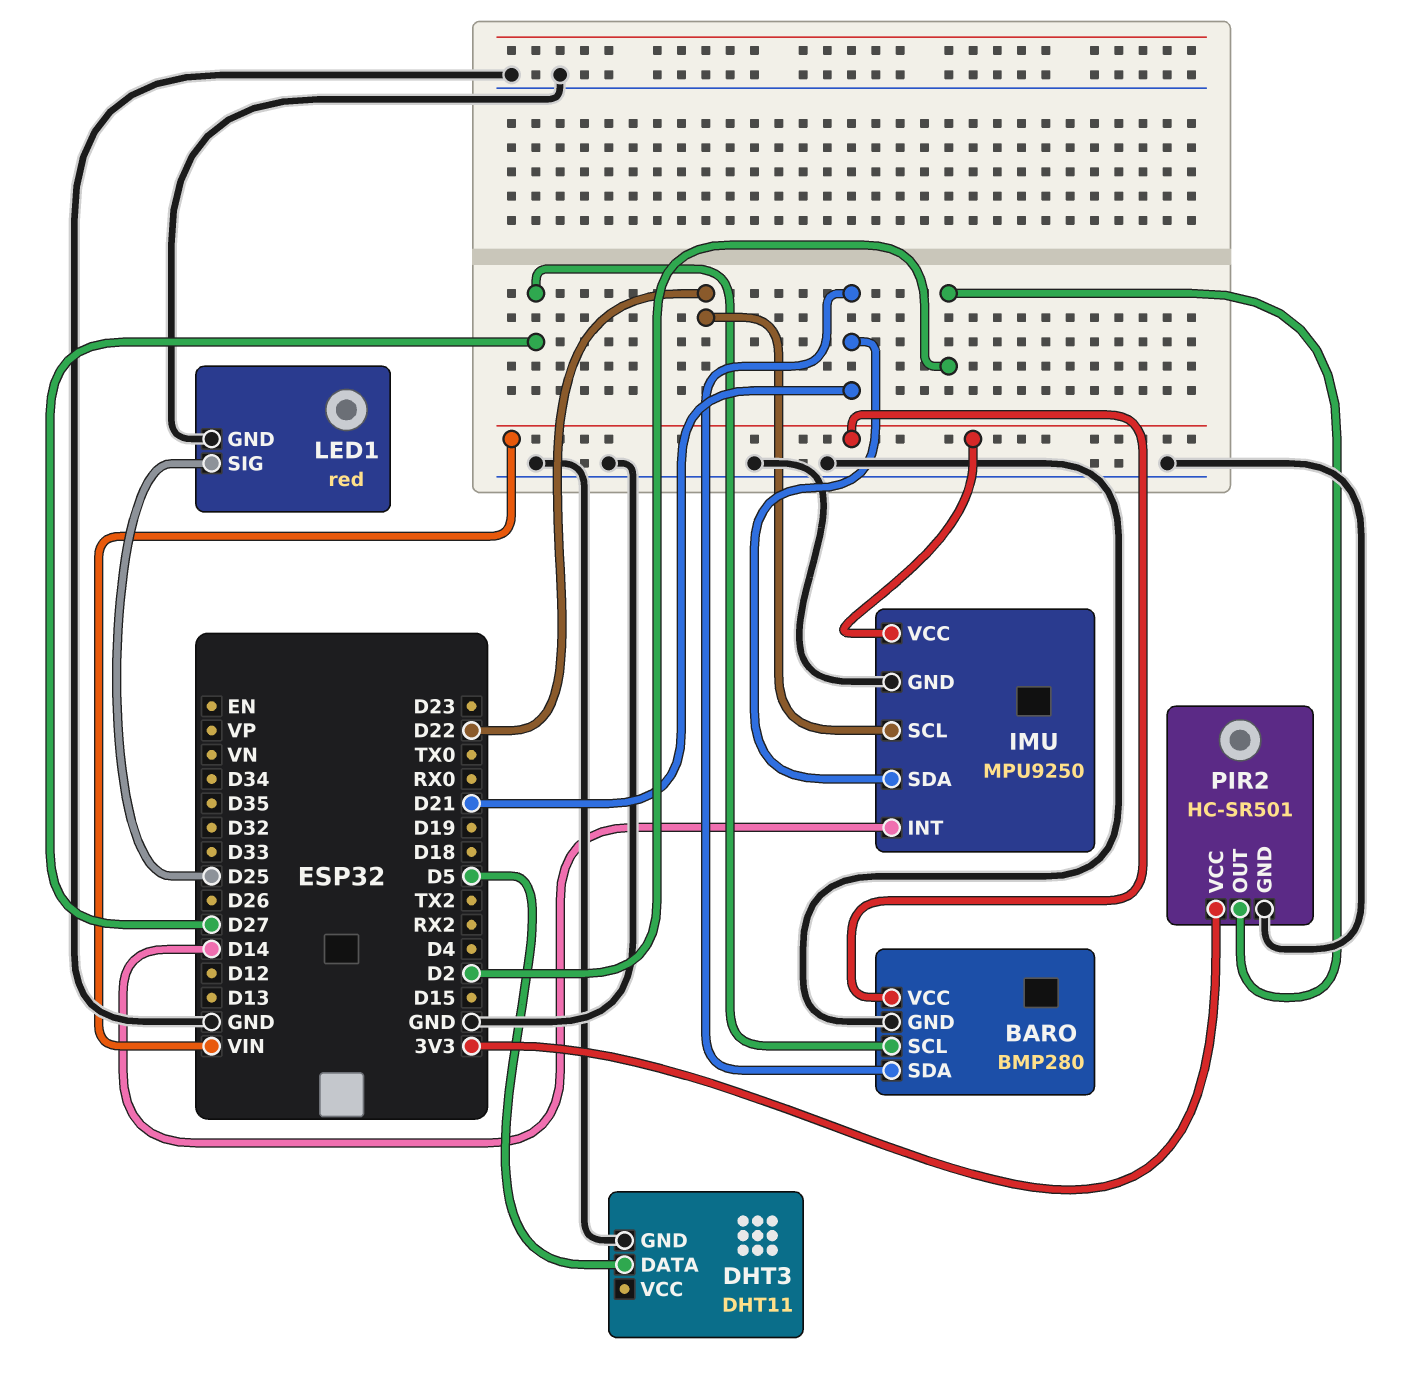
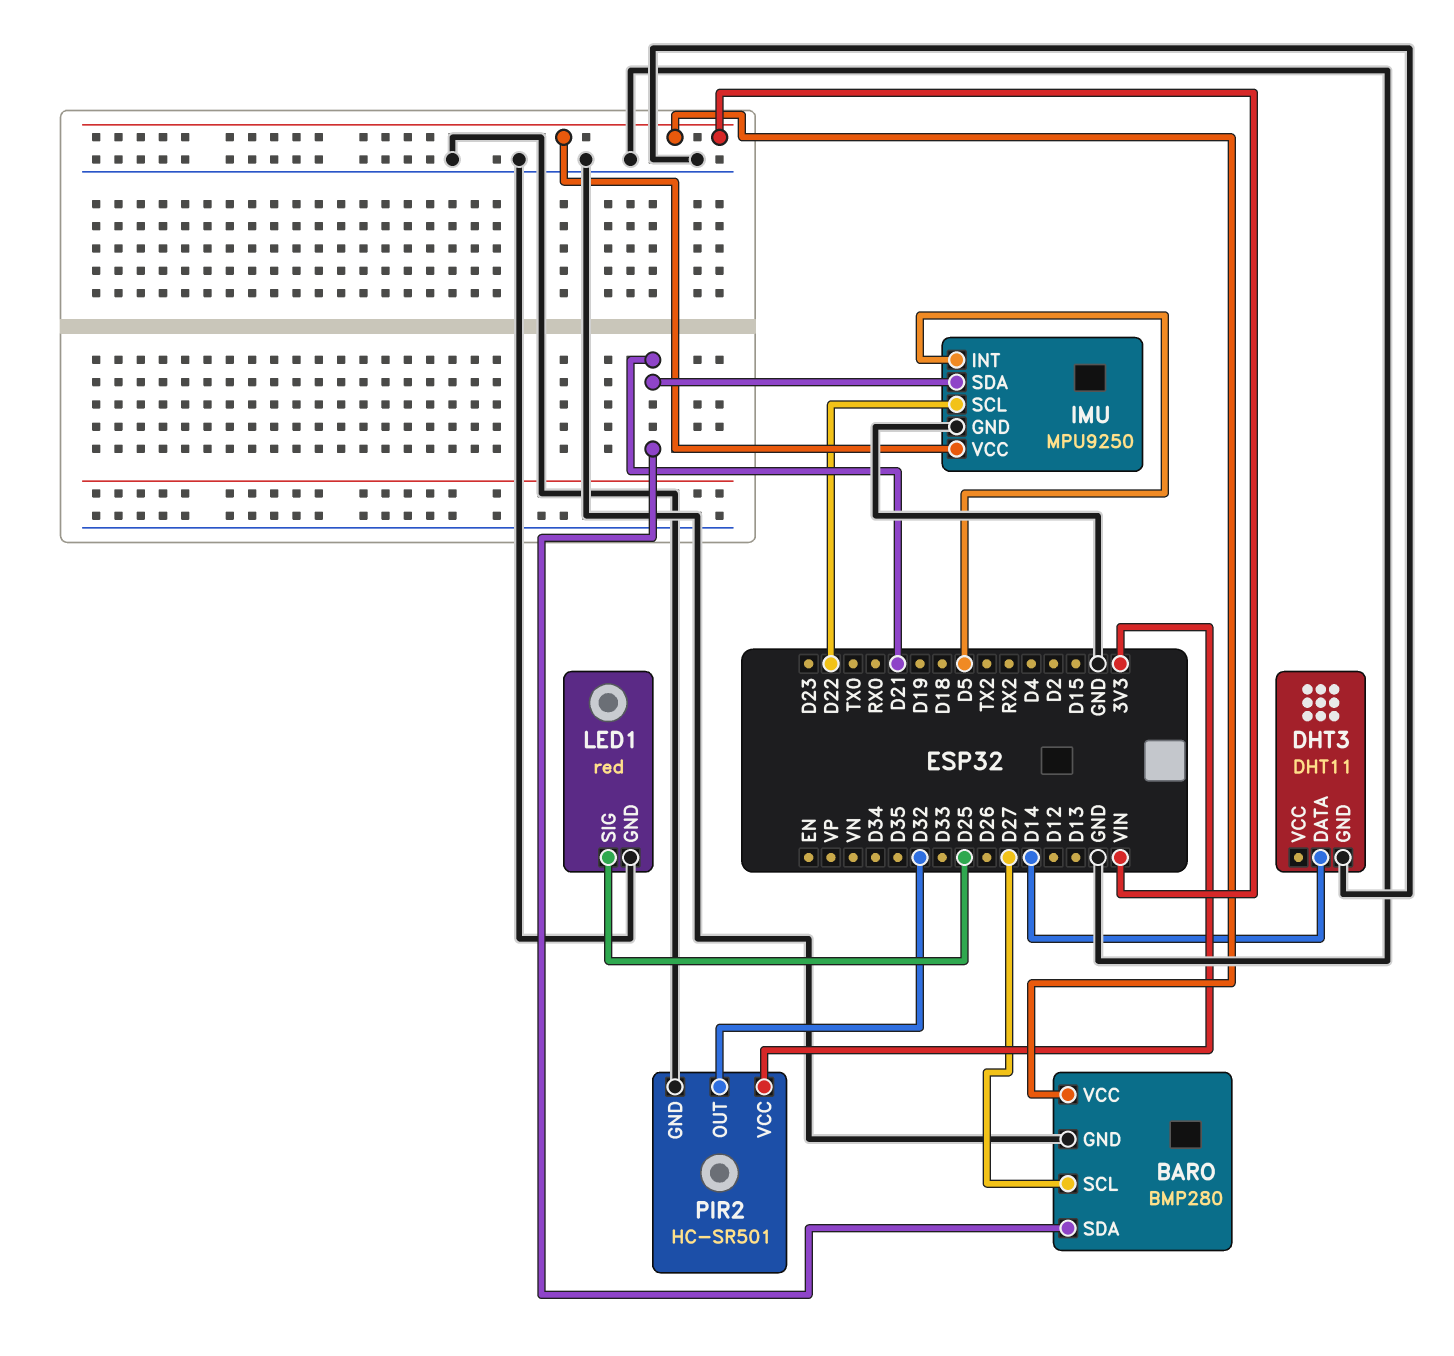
DHT3 pin DATA: D5 -> D14
IMU pin INT: D14 -> D5
PIR2 pin OUT: D2 -> D32

